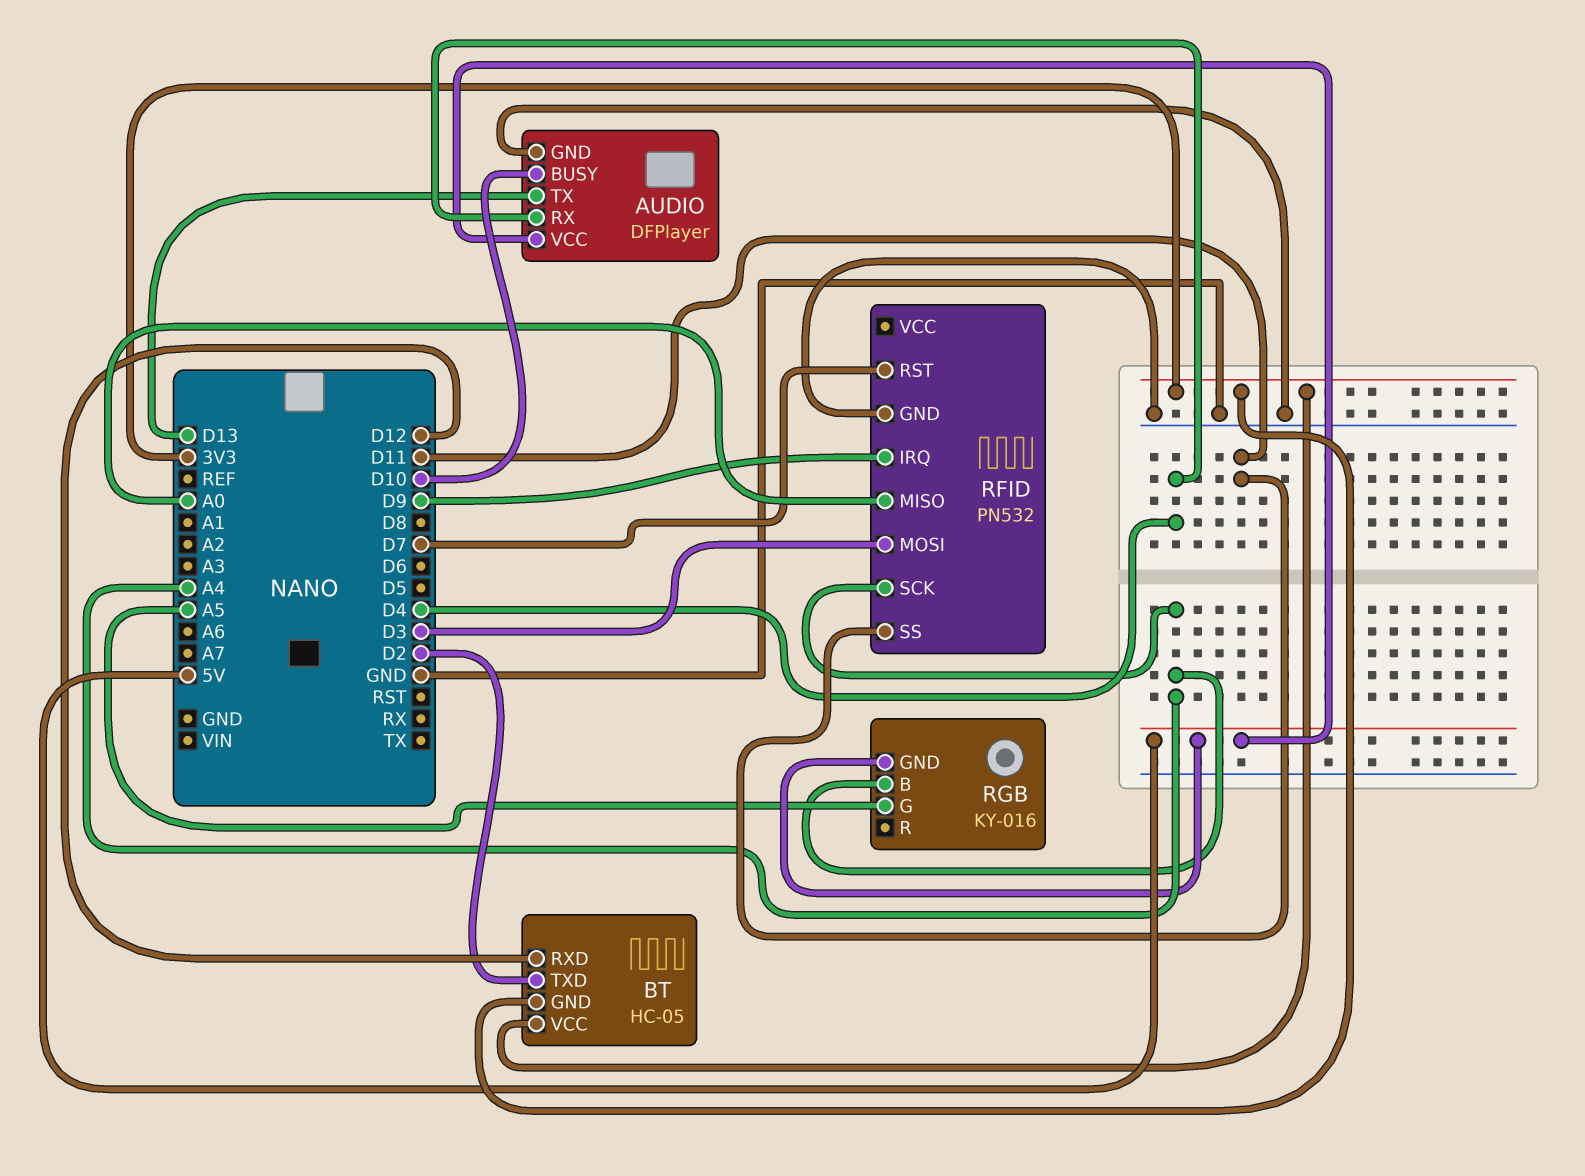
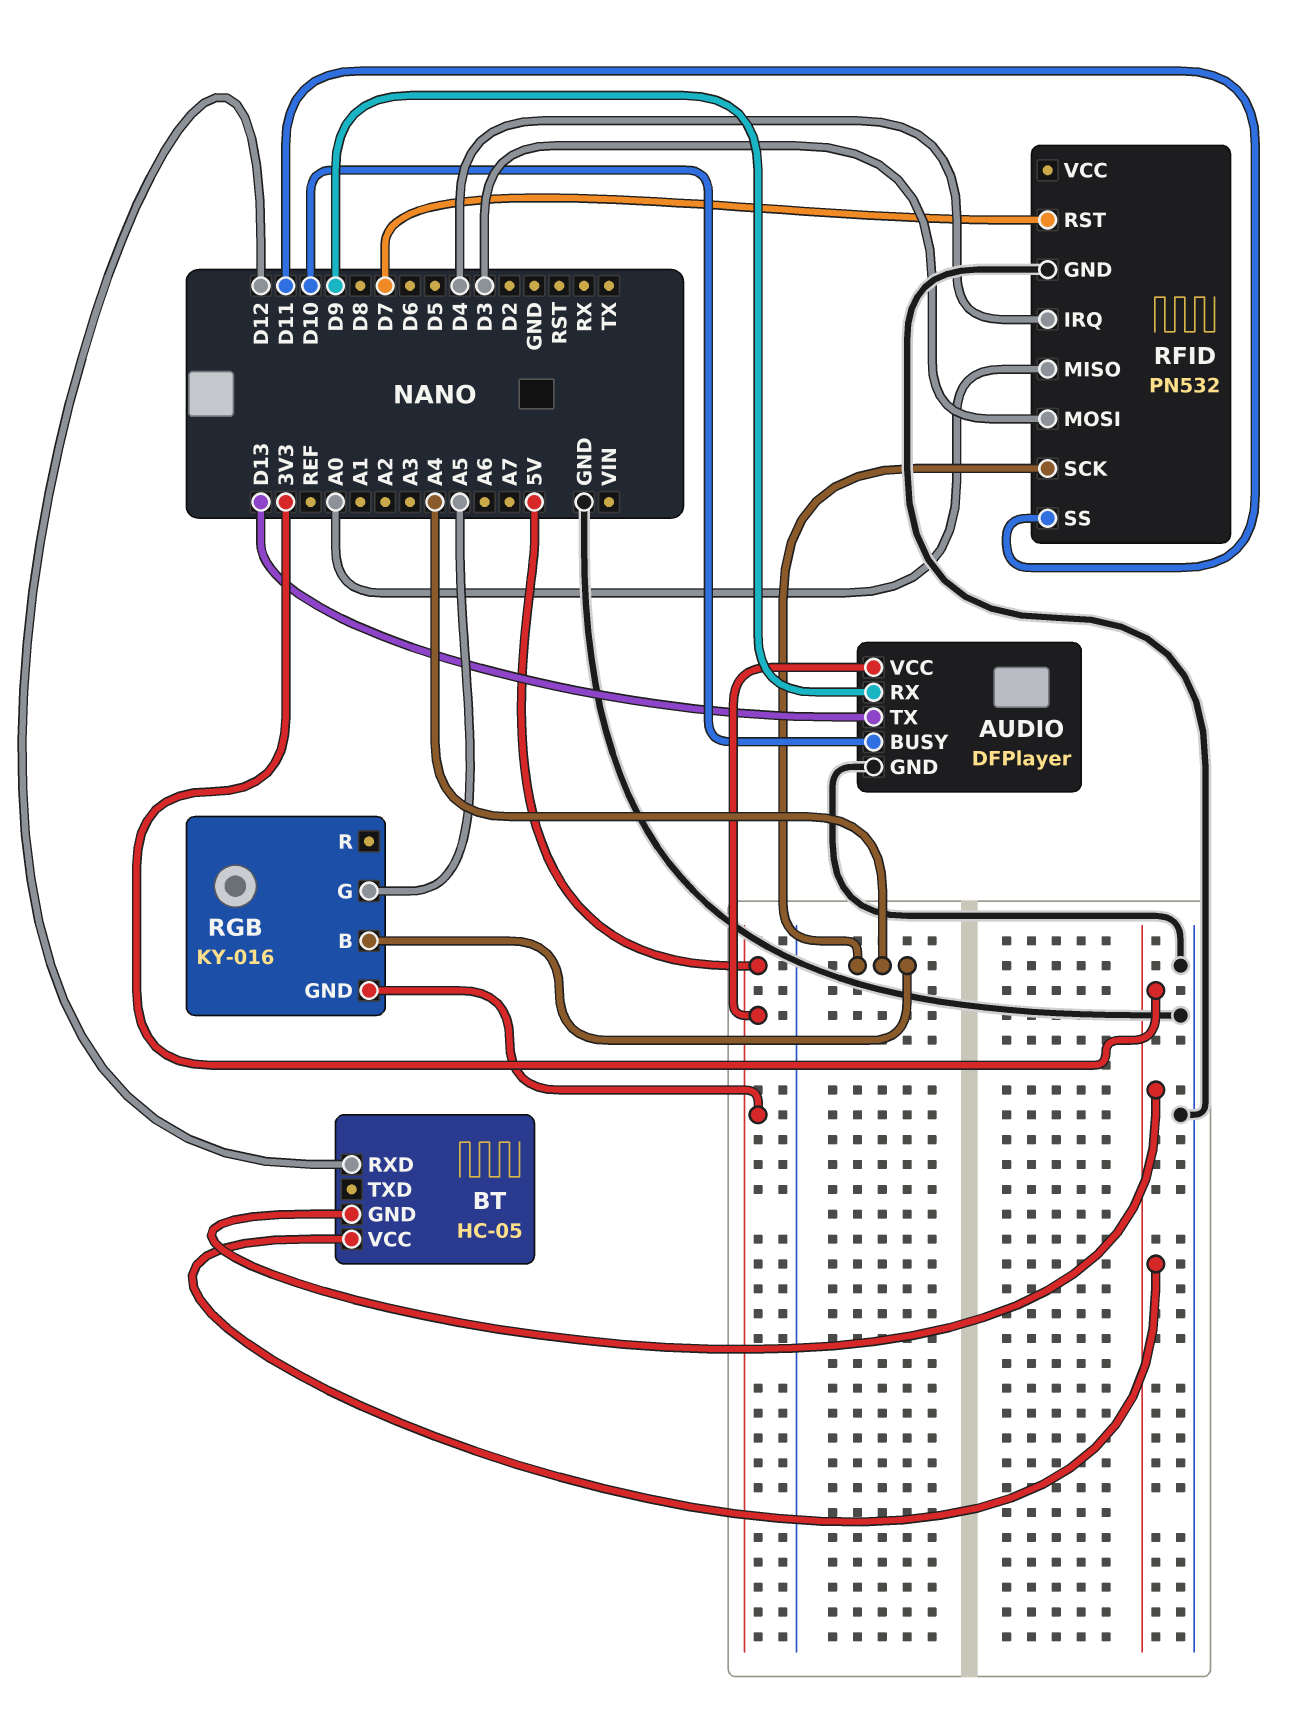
AUDIO pin RX: D4 -> D9
BT pin TXD: D2 -> none
RFID pin IRQ: D9 -> D4

